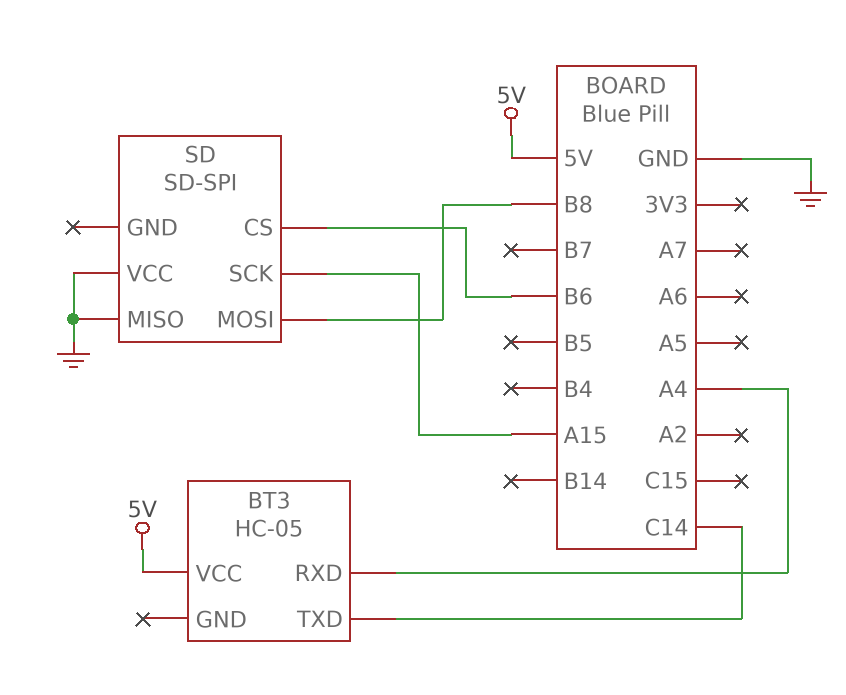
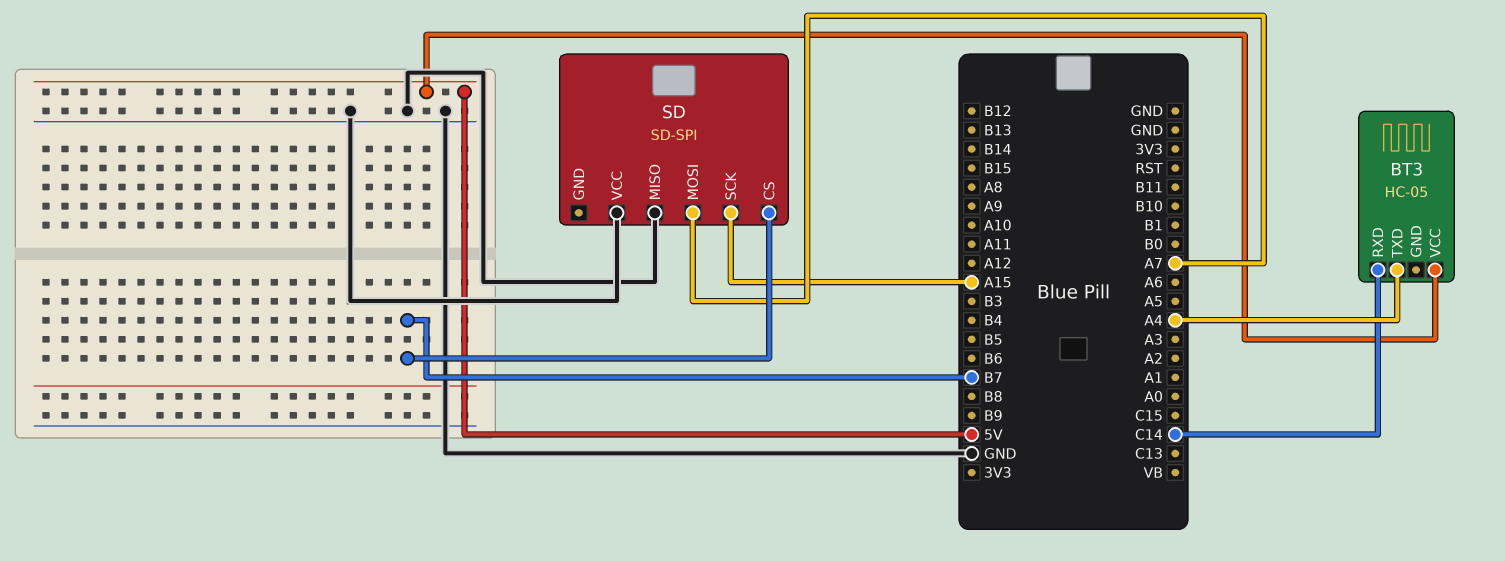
BT3 pin RXD: A4 -> C14
BT3 pin TXD: C14 -> A4
SD pin CS: B6 -> B7
SD pin MOSI: B8 -> A7

